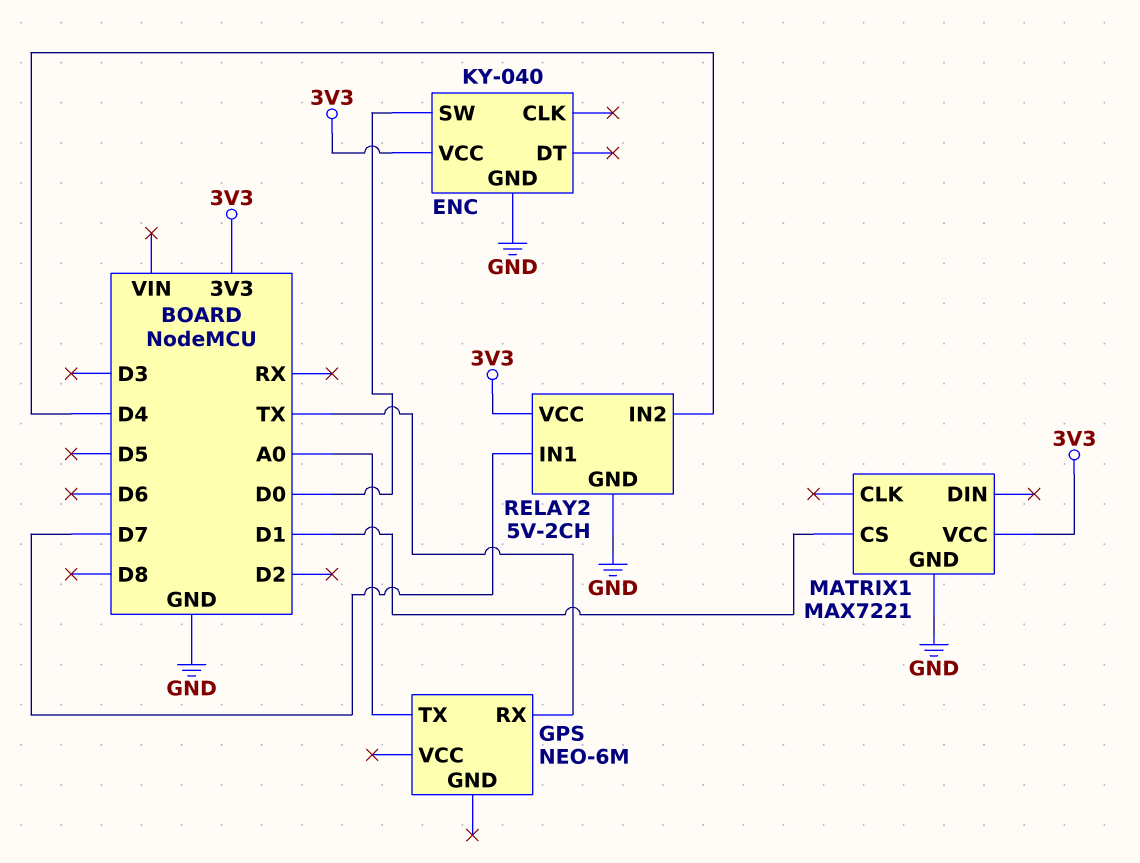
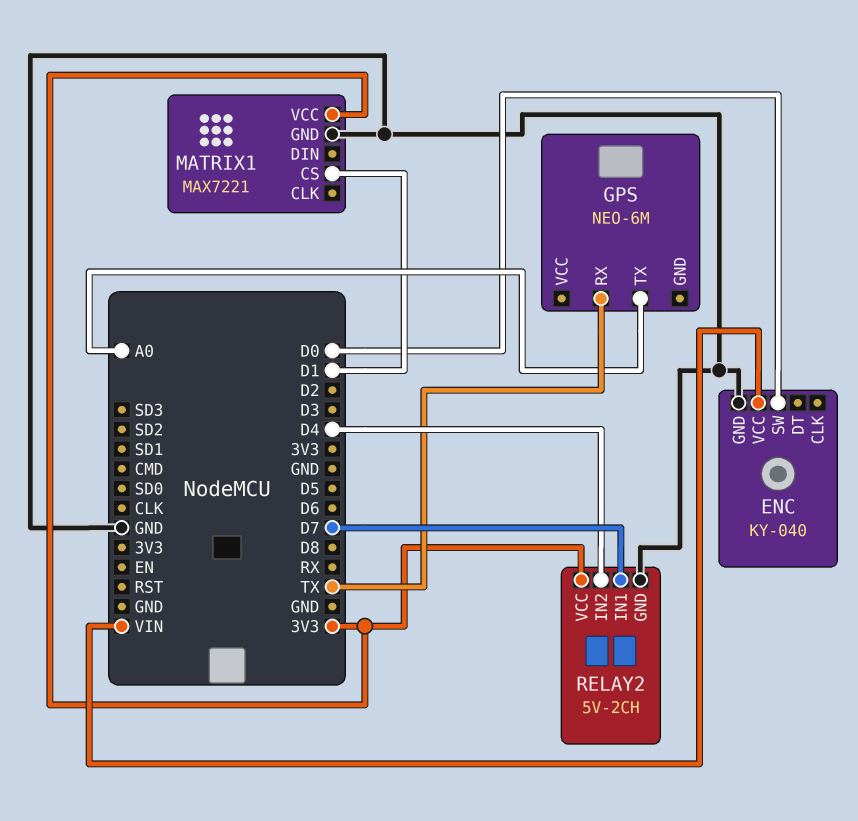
ENC pin VCC: 3V3 -> VIN

